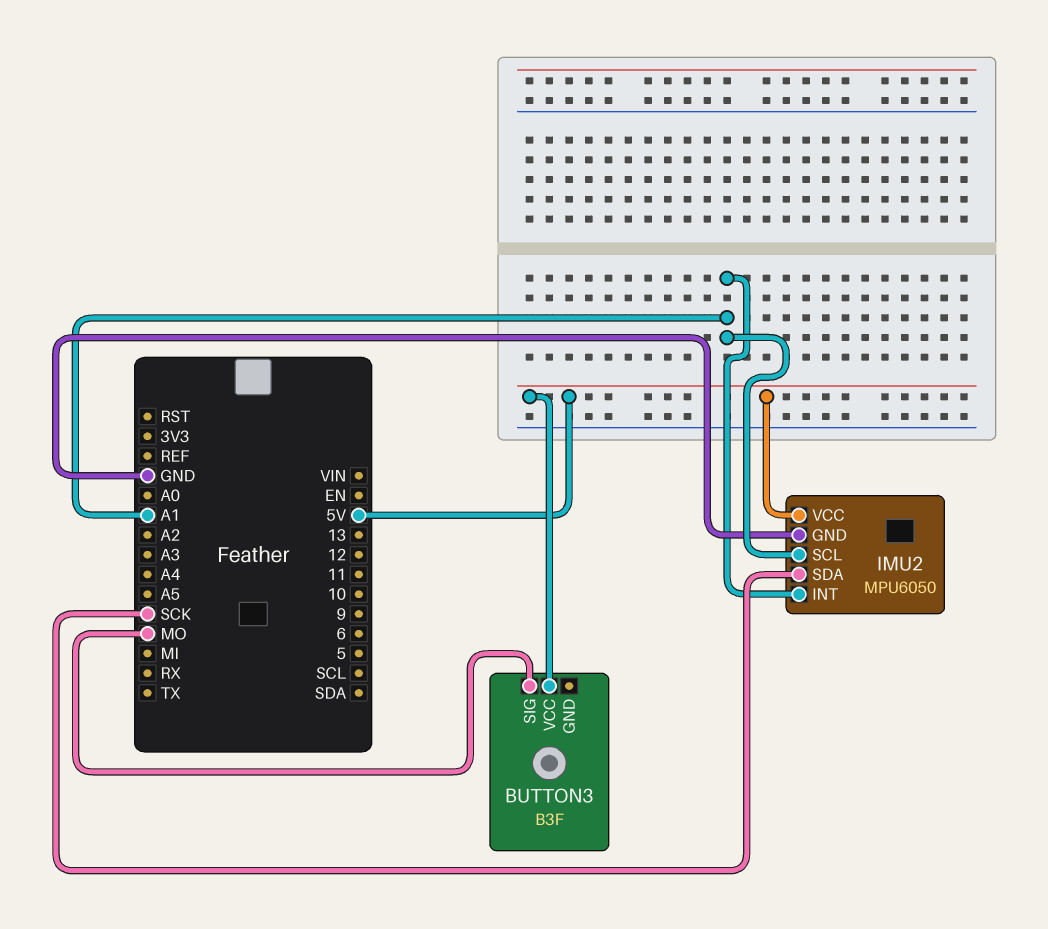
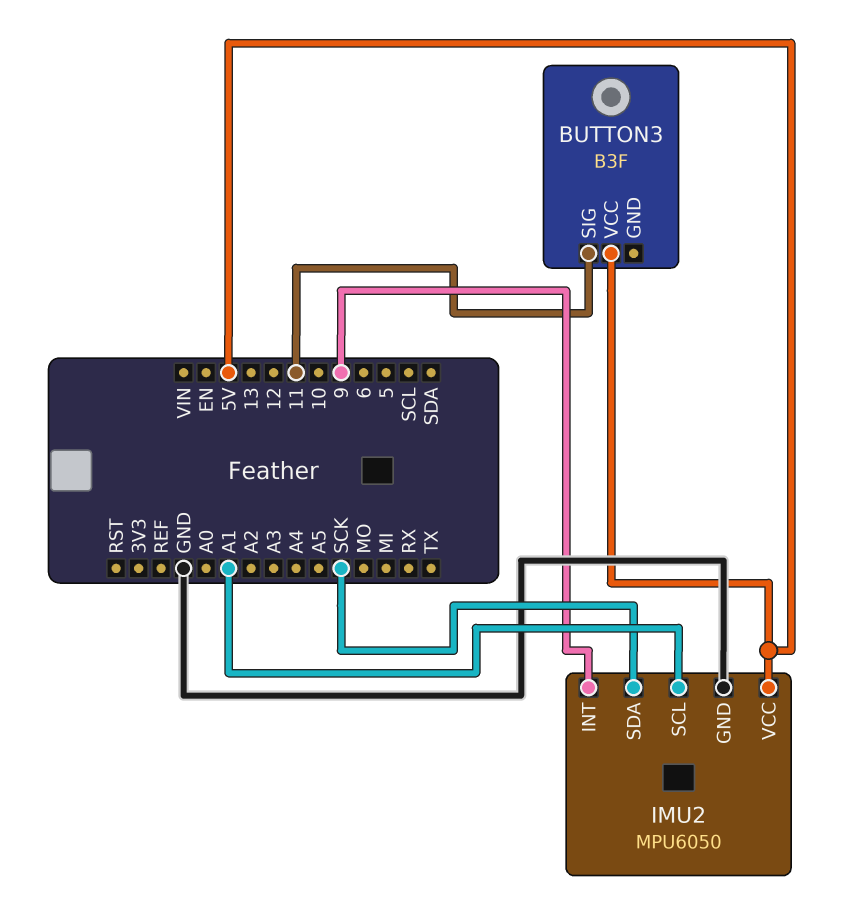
BUTTON3 pin SIG: MO -> 11
IMU2 pin INT: A1 -> 9

